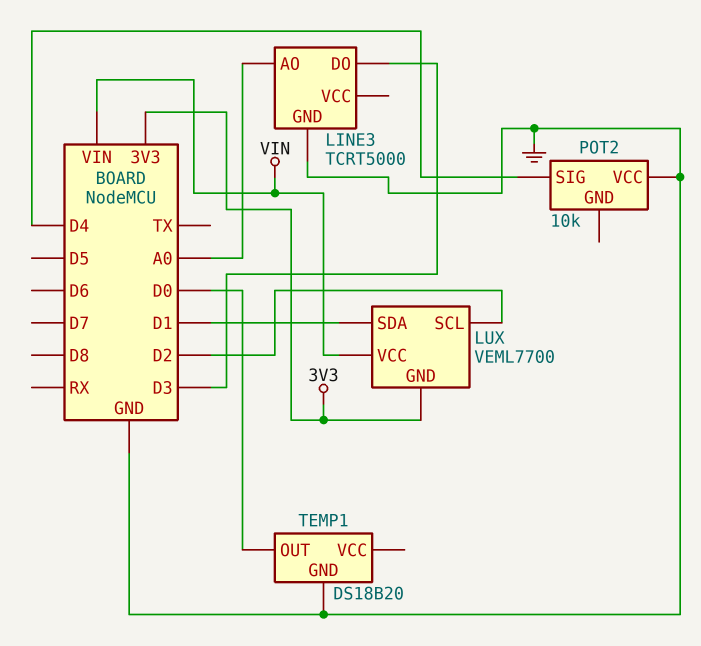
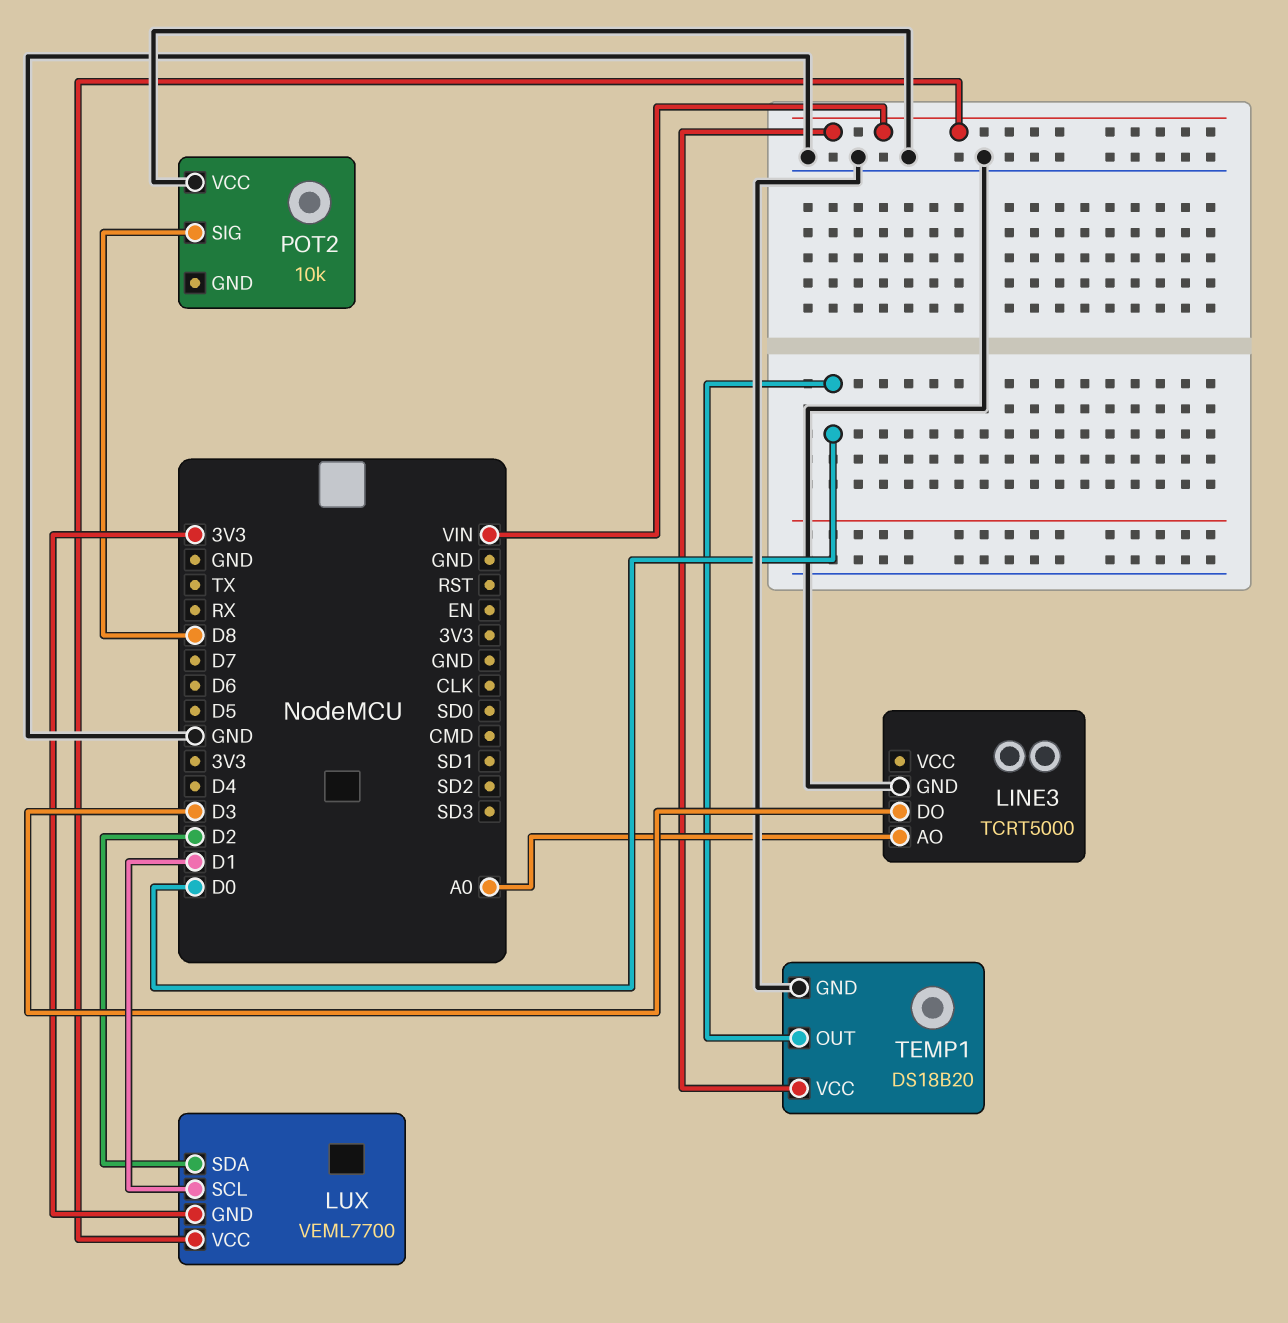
LUX pin SCL: D2 -> D1
LUX pin SDA: D1 -> D2
POT2 pin SIG: D4 -> D8
TEMP1 pin VCC: none -> VIN

